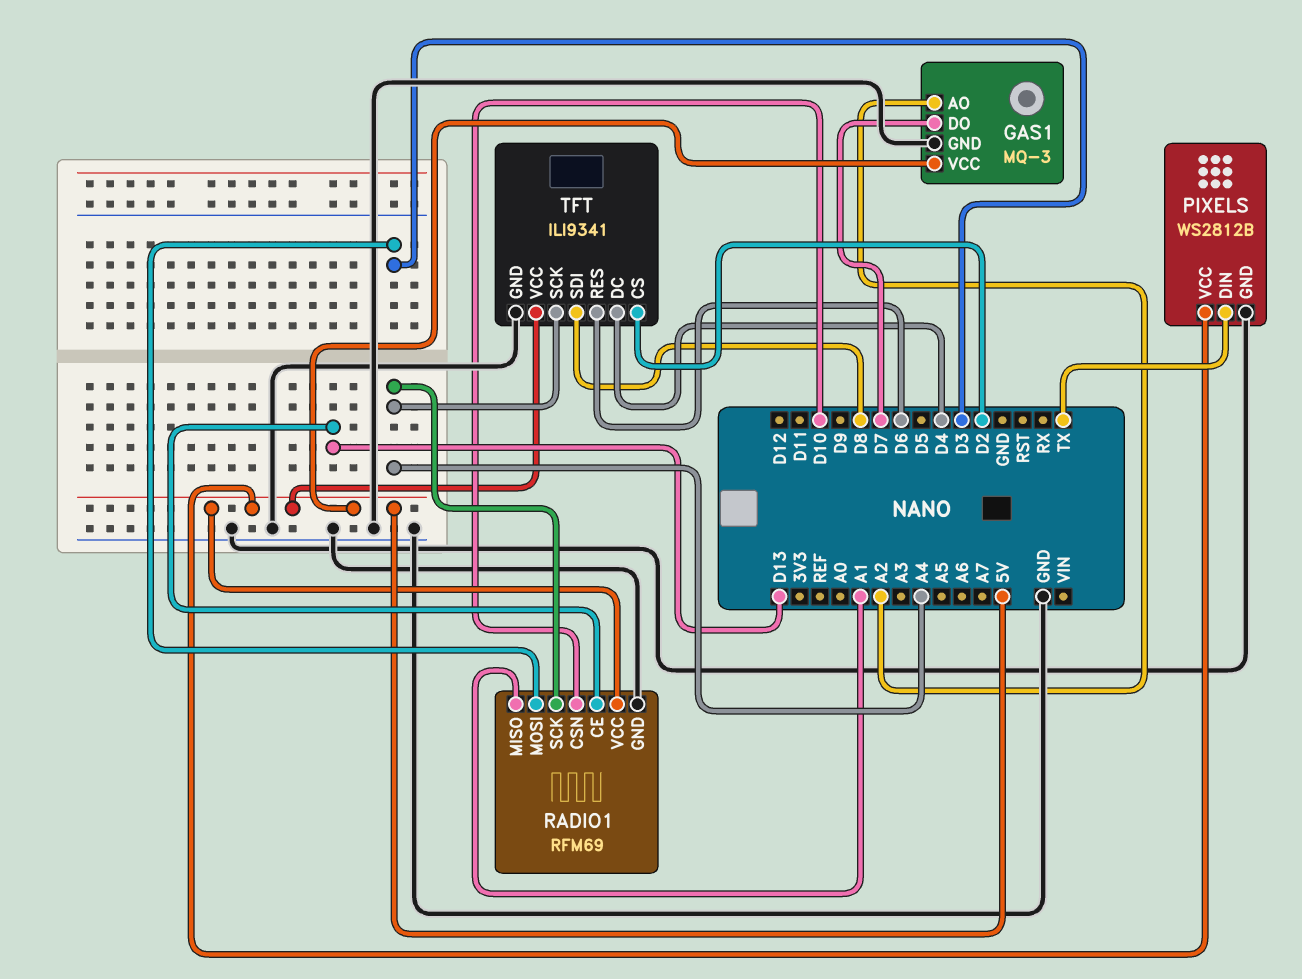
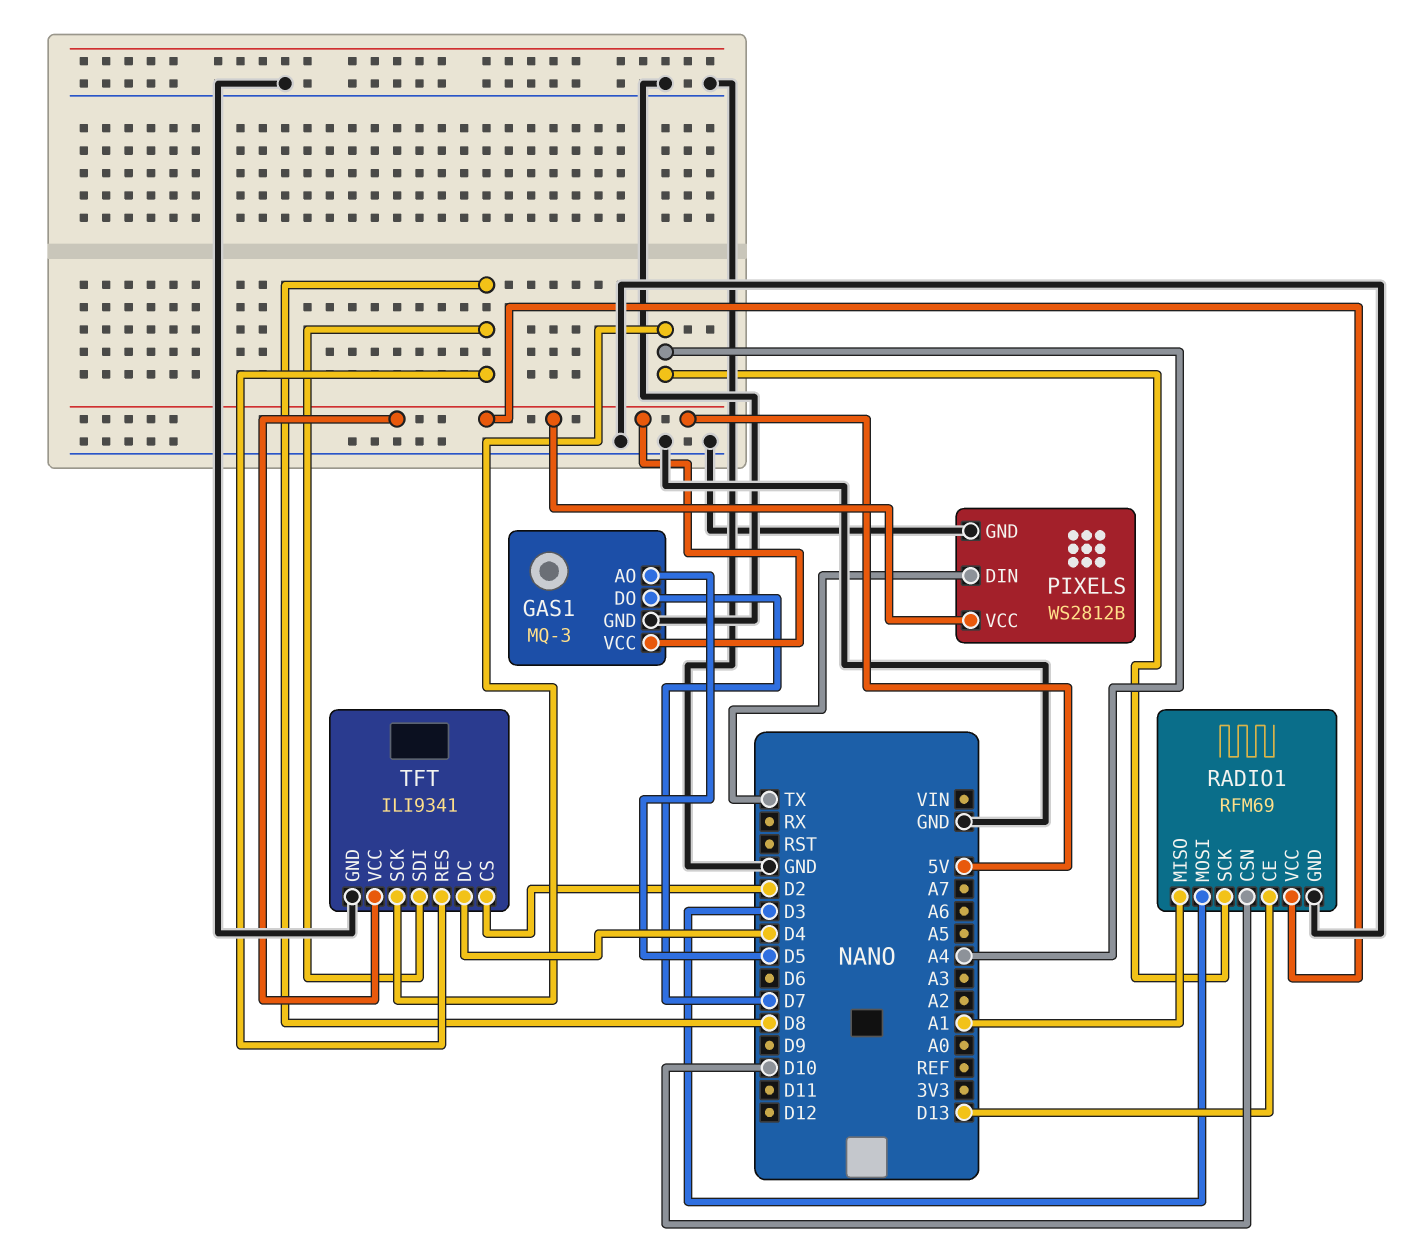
GAS1 pin AO: A2 -> D5
TFT pin RES: D6 -> D8

